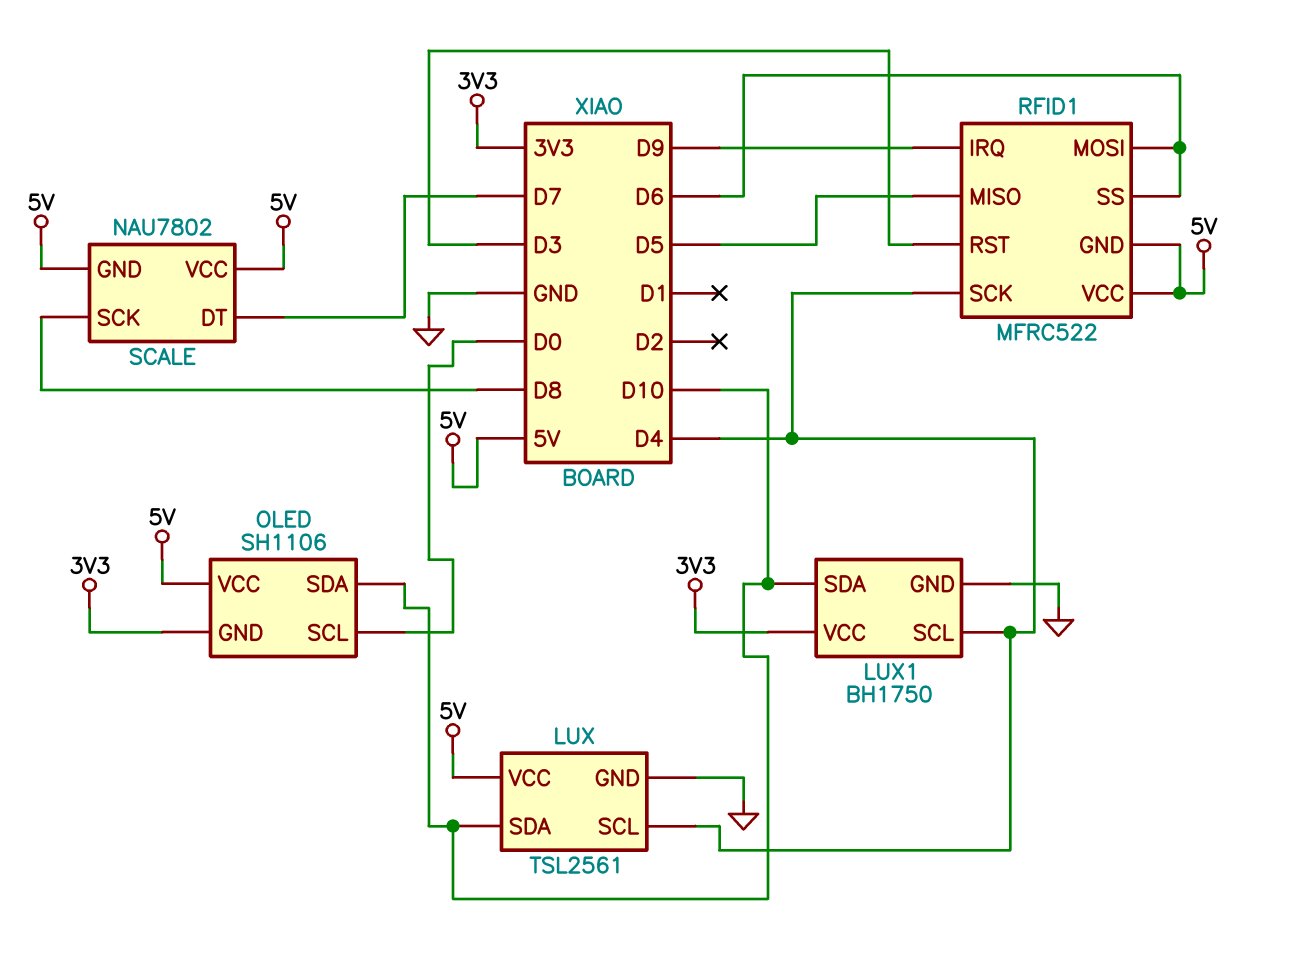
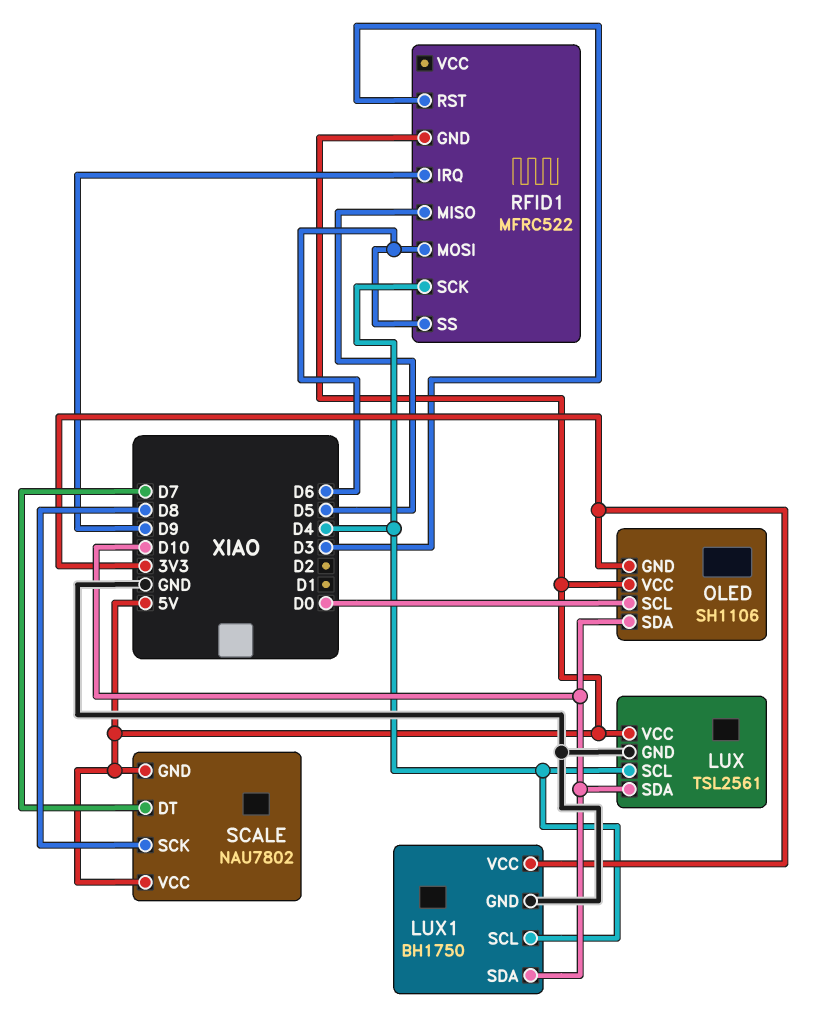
RFID1 pin VCC: 5V -> none

